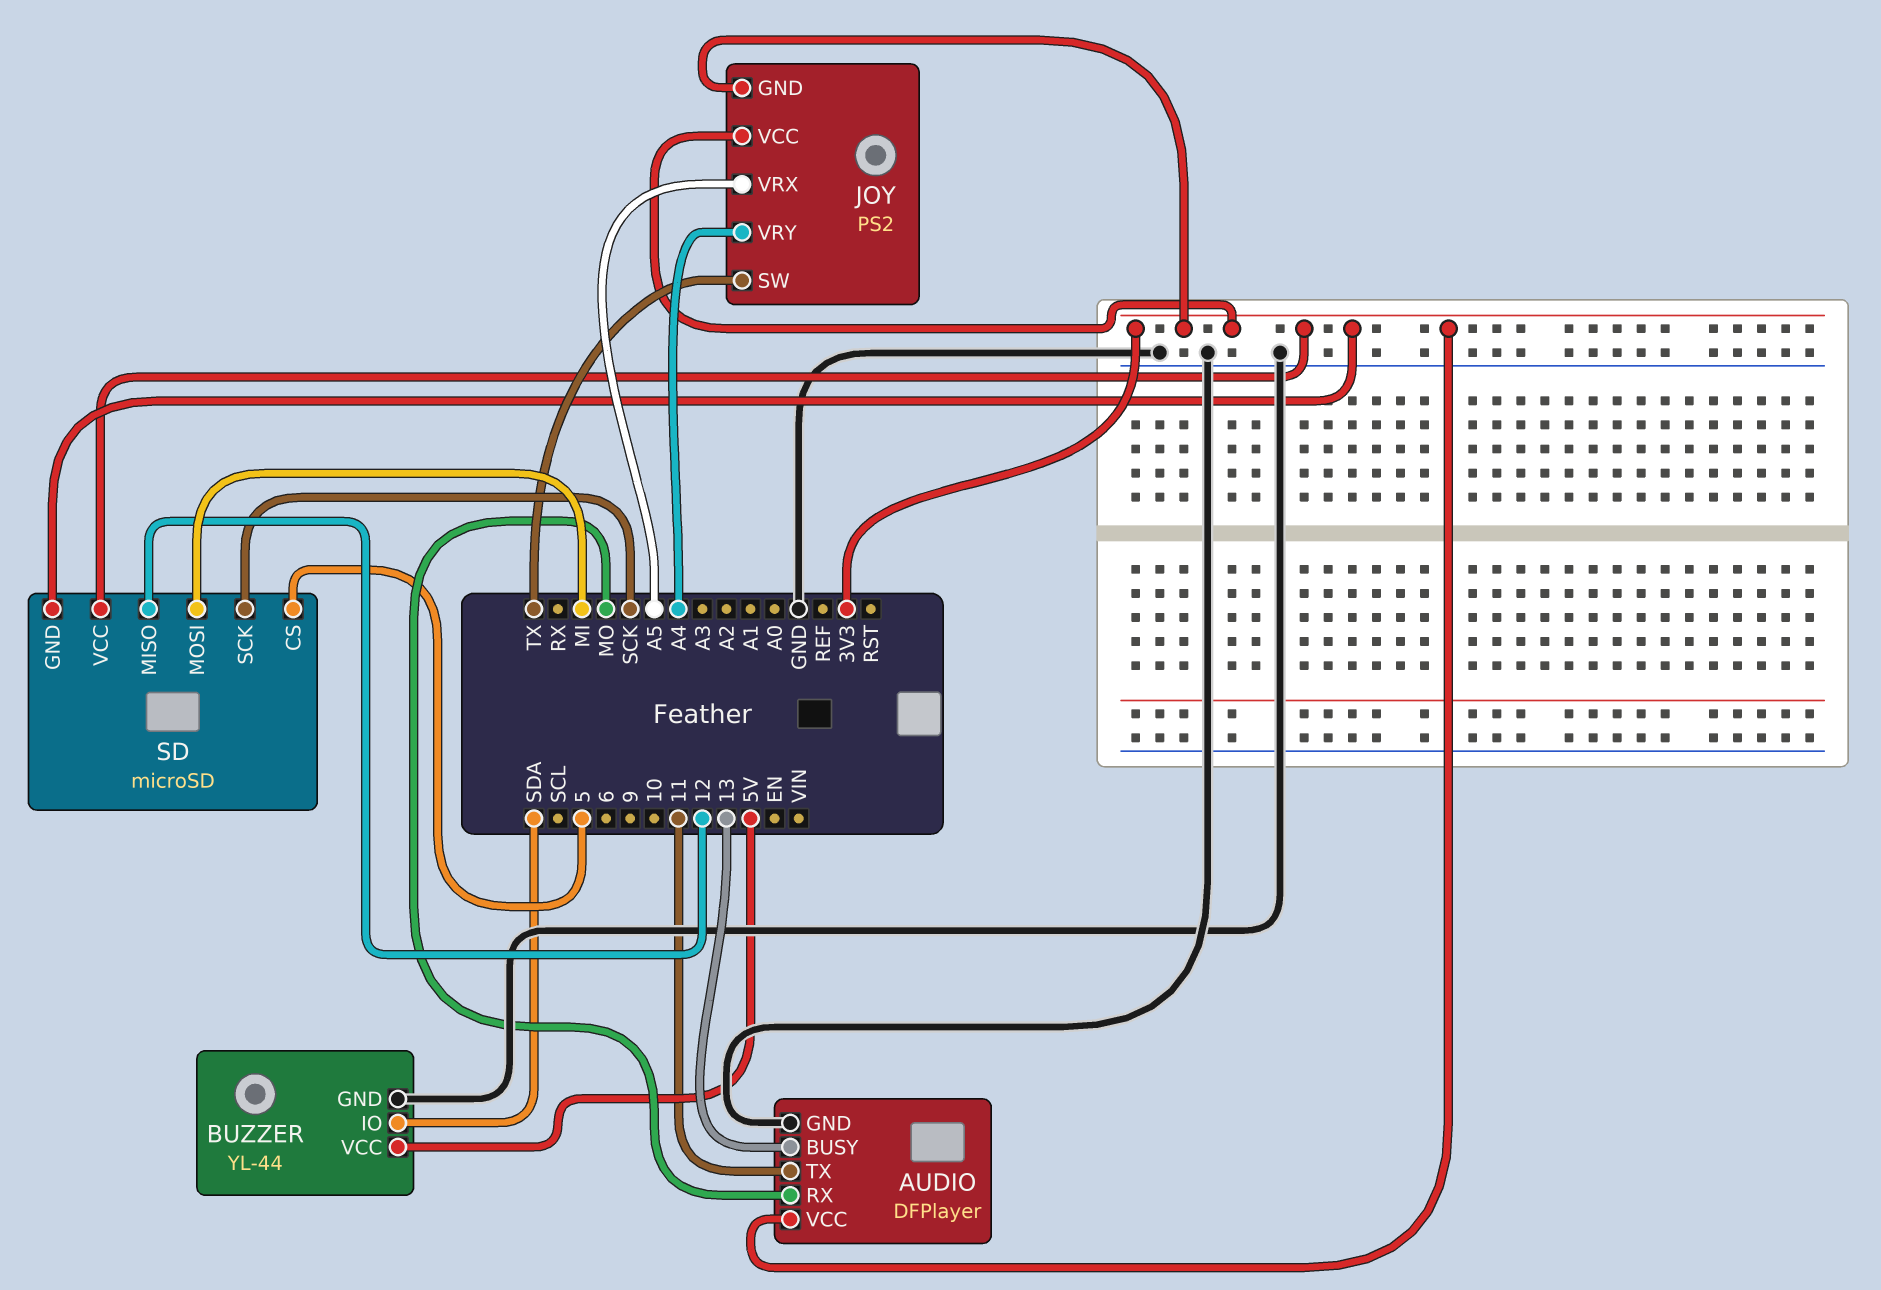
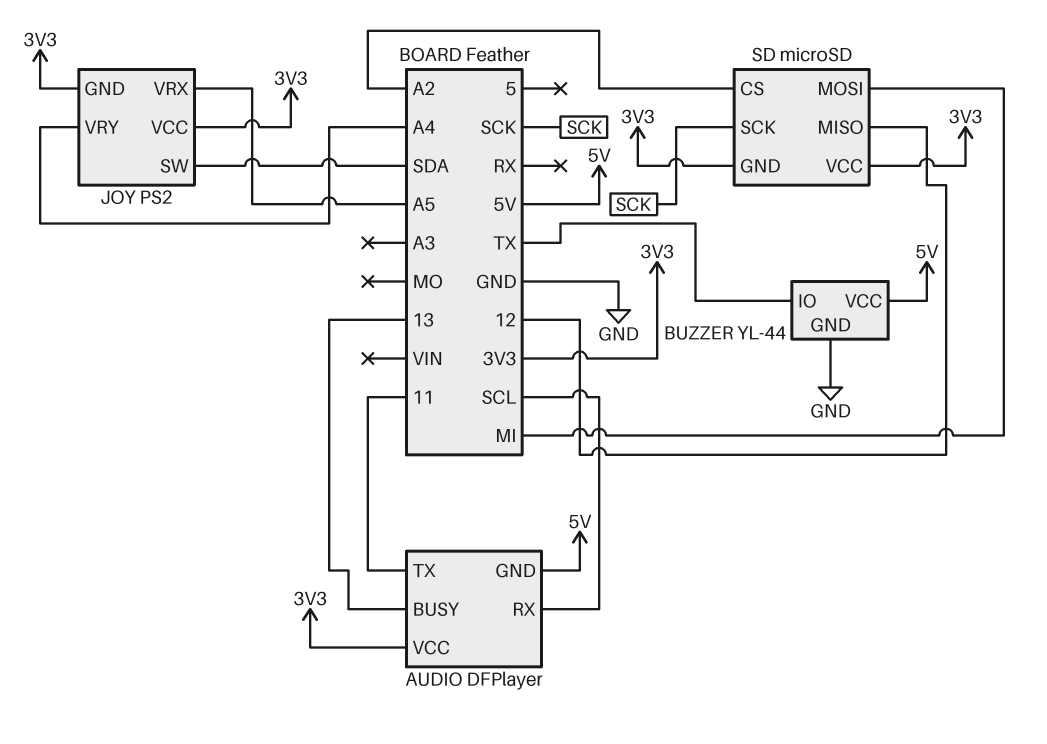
AUDIO pin GND: GND -> 5V
AUDIO pin RX: MO -> SCL
BUZZER pin IO: SDA -> TX
JOY pin SW: TX -> SDA
SD pin CS: 5 -> A2

